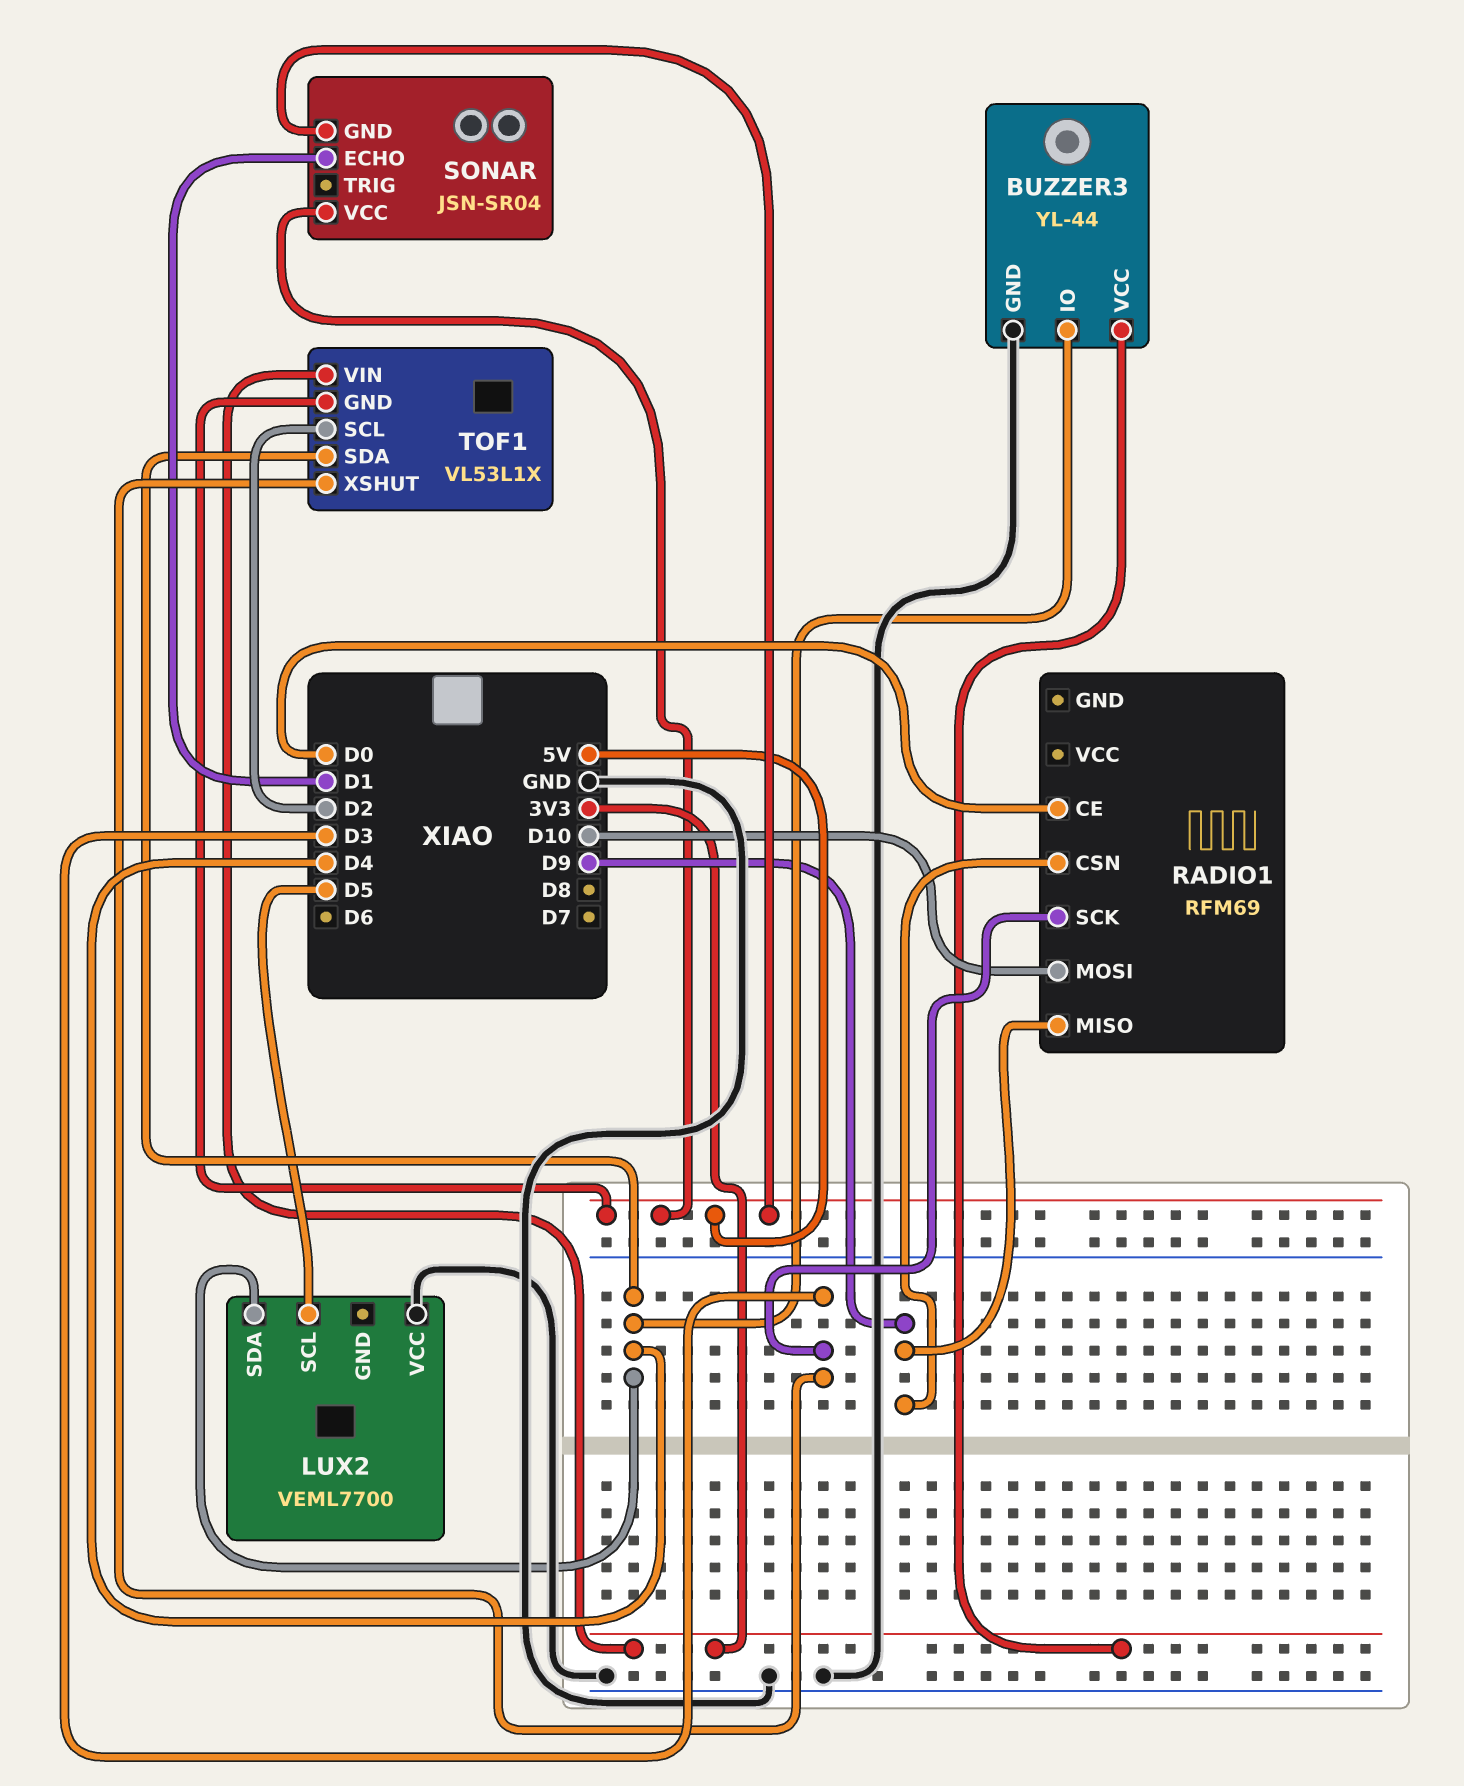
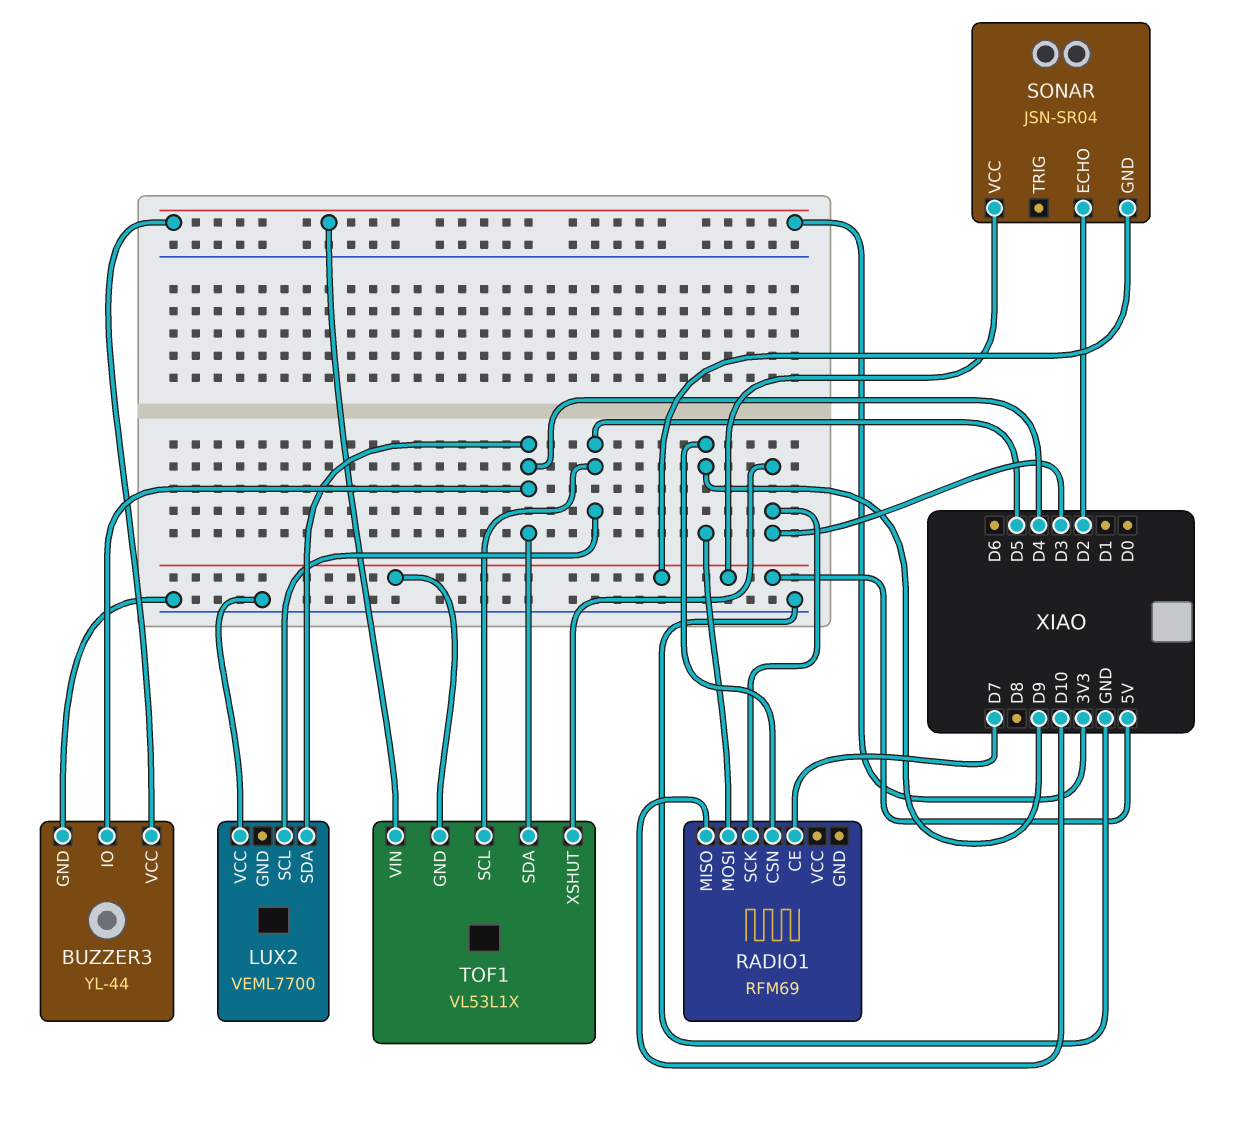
RADIO1 pin CE: D0 -> D7
RADIO1 pin MISO: D9 -> D10
RADIO1 pin MOSI: D10 -> D9
SONAR pin ECHO: D1 -> D2
TOF1 pin SCL: D2 -> D5

